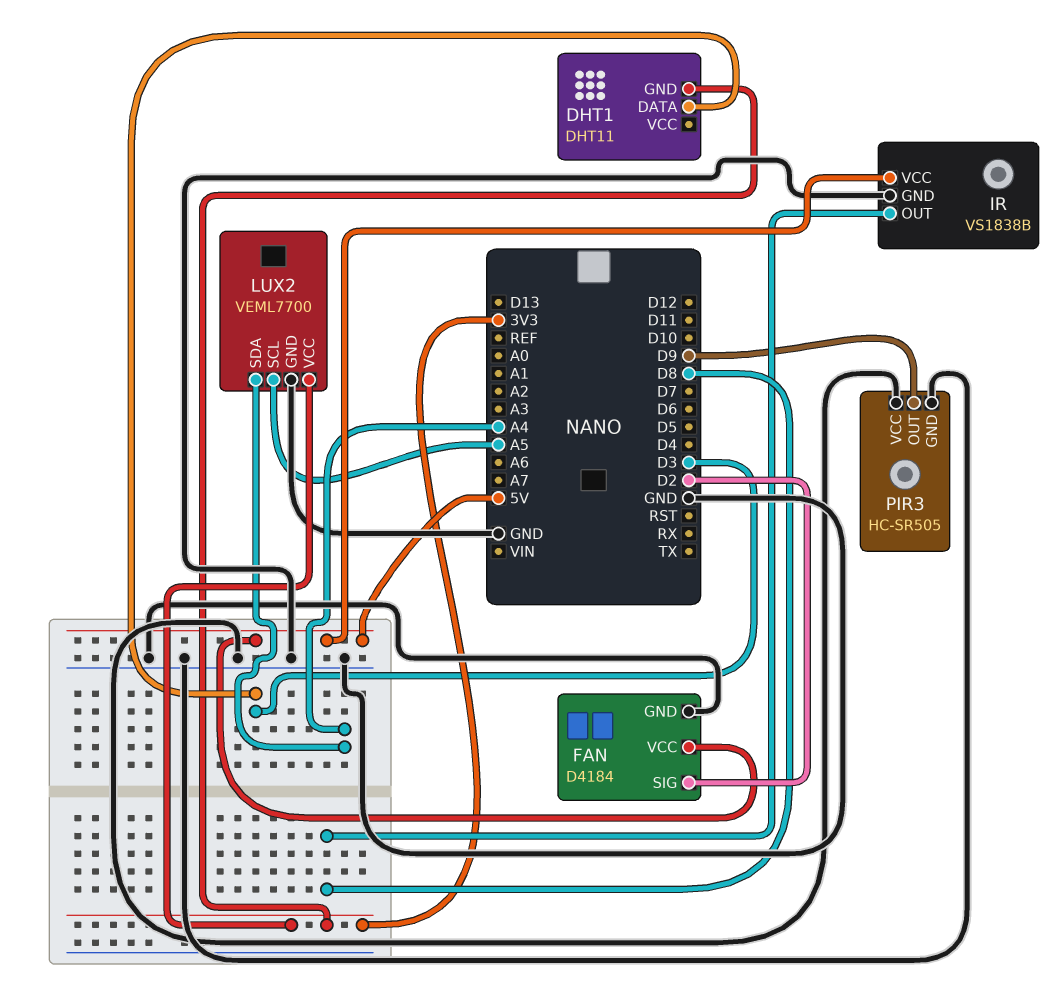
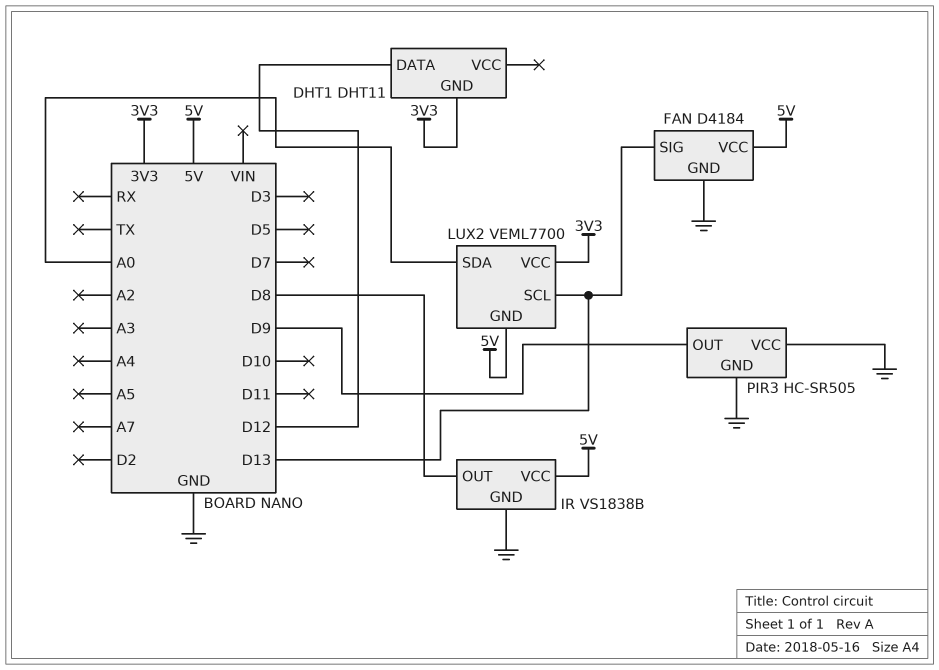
DHT1 pin DATA: D3 -> D12
FAN pin SIG: D2 -> D13
LUX2 pin GND: GND -> 5V
LUX2 pin SCL: A5 -> D13
LUX2 pin SDA: A4 -> A0

